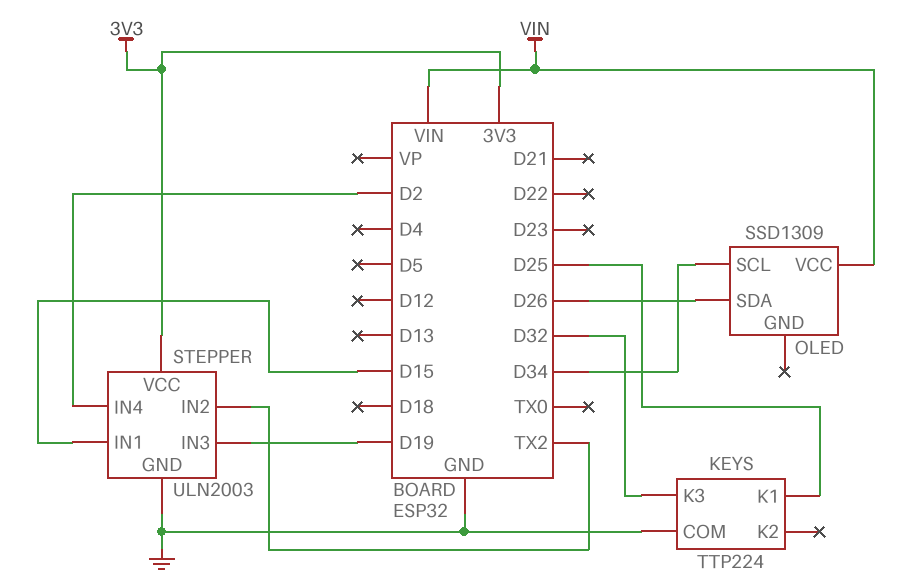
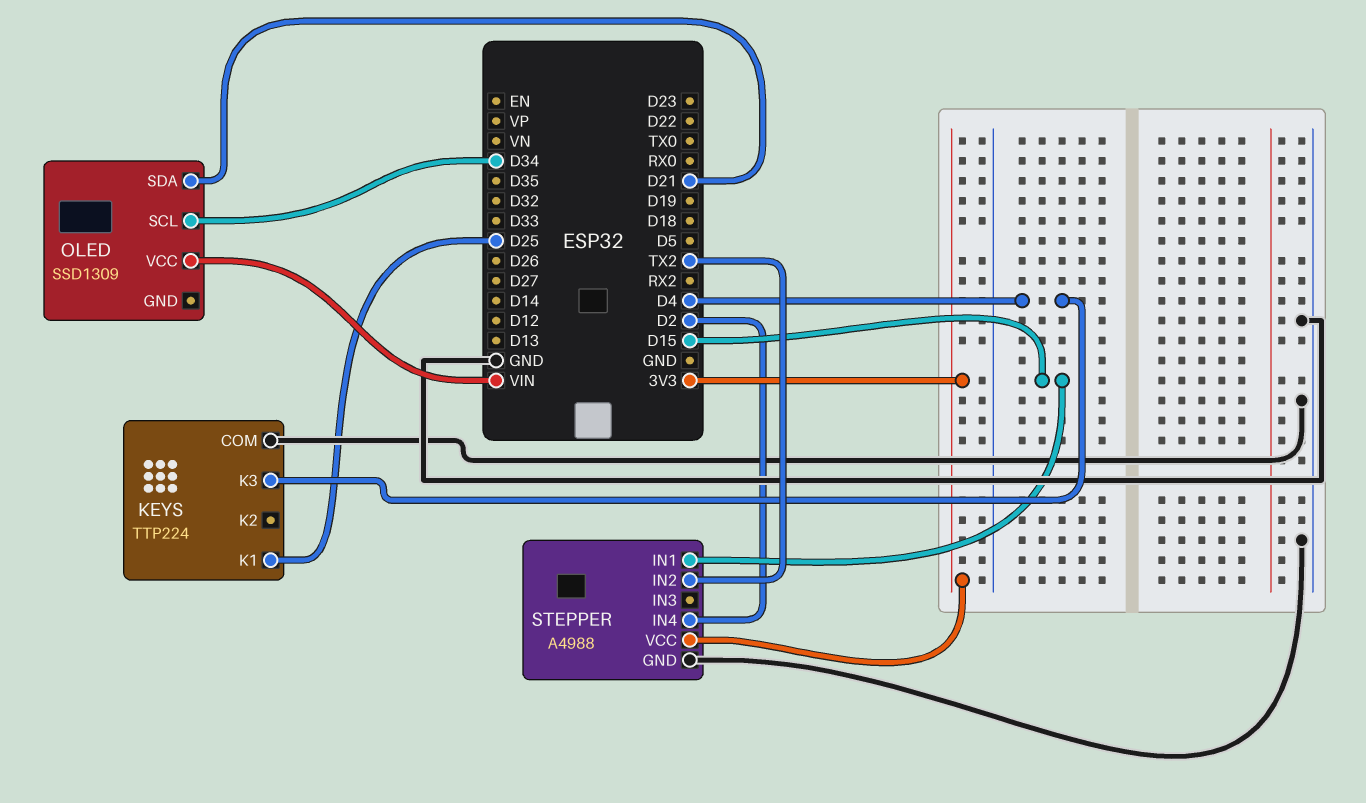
KEYS pin K3: D32 -> D4
OLED pin SDA: D26 -> D21
STEPPER: ULN2003 -> A4988
STEPPER pin IN3: D19 -> none

